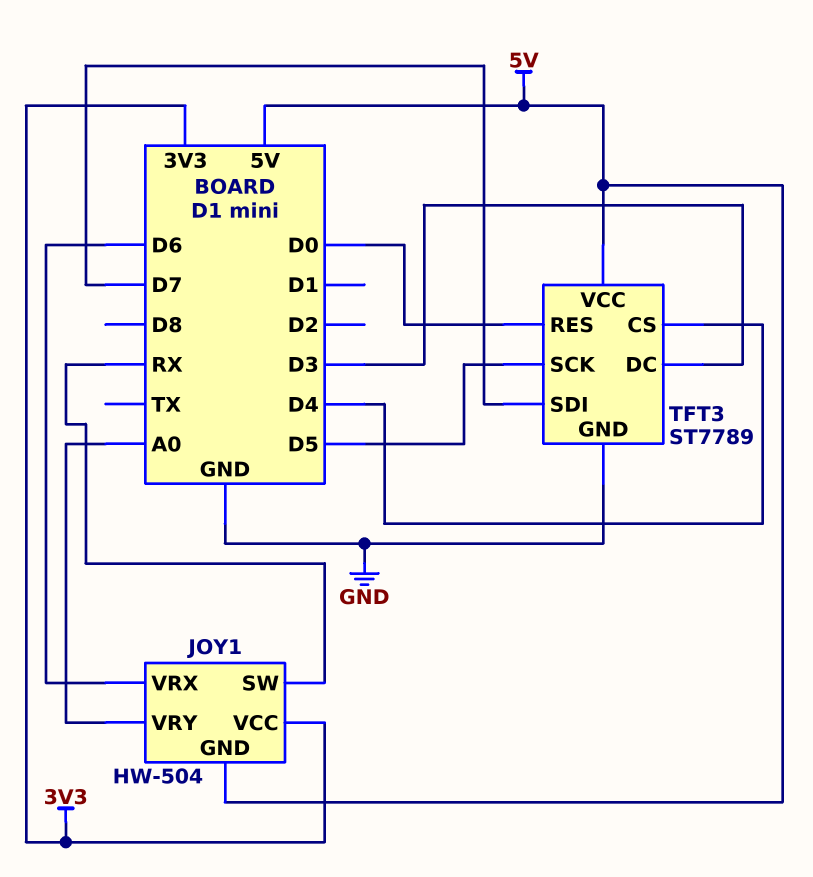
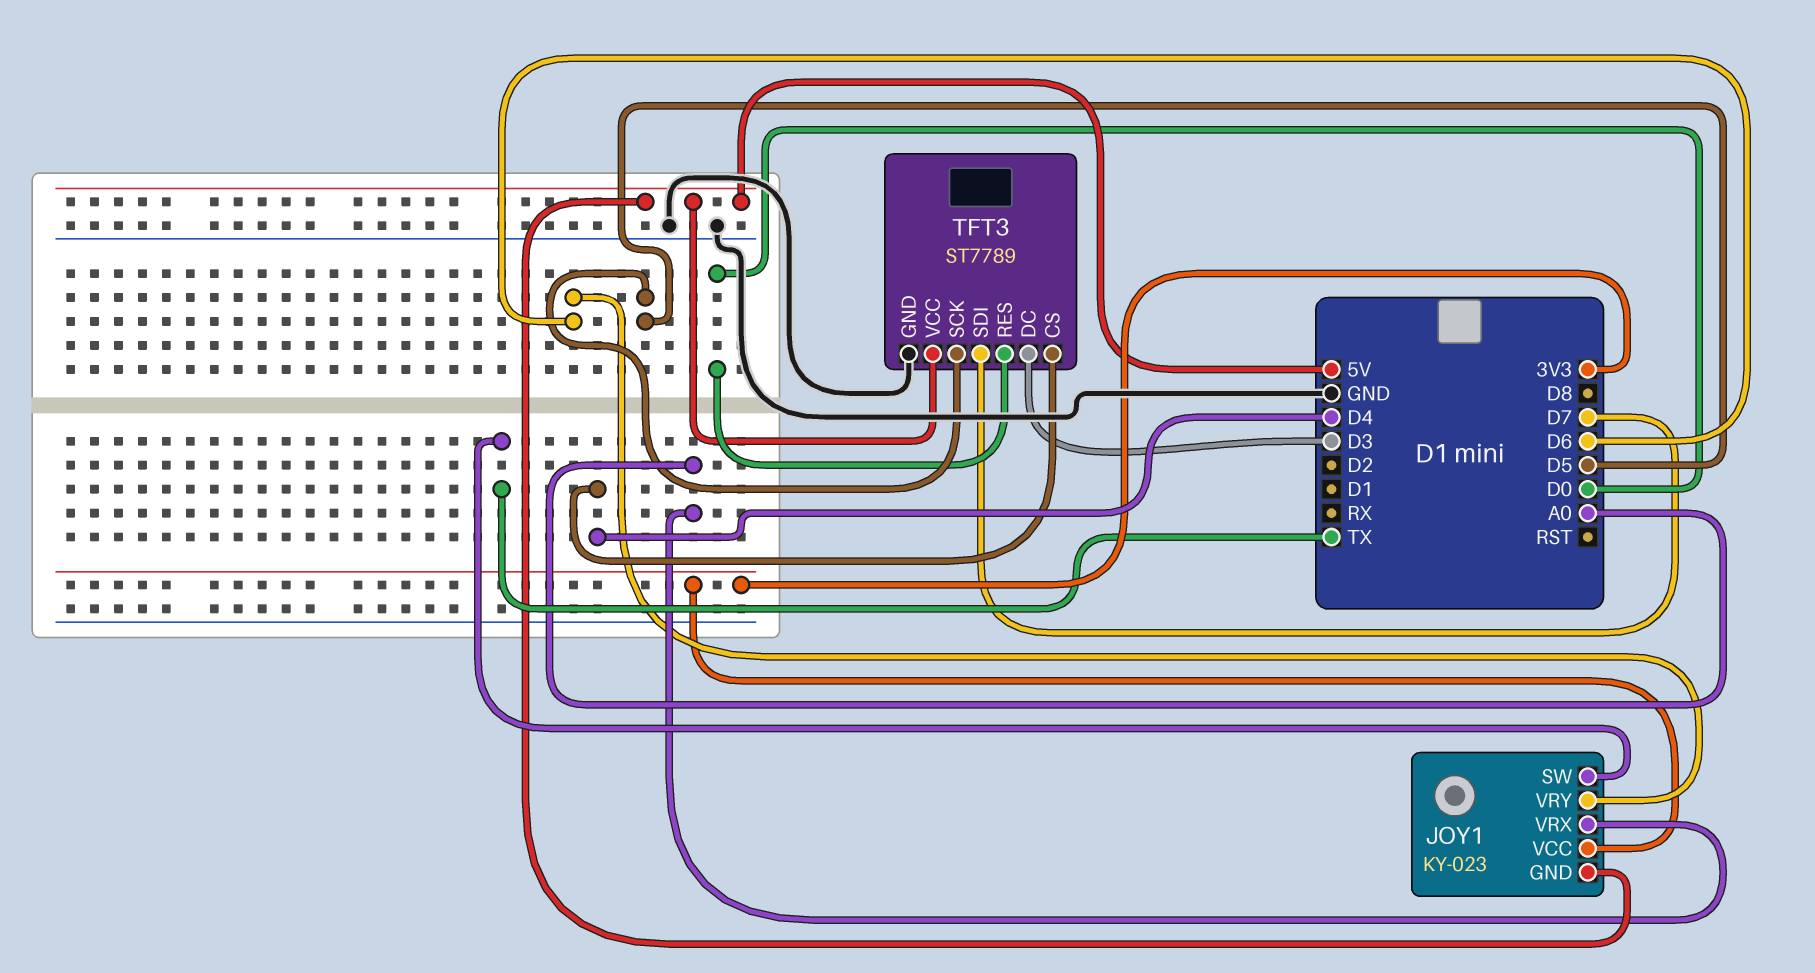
JOY1: HW-504 -> KY-023
JOY1 pin SW: RX -> TX
JOY1 pin VRX: D6 -> A0
JOY1 pin VRY: A0 -> D6

